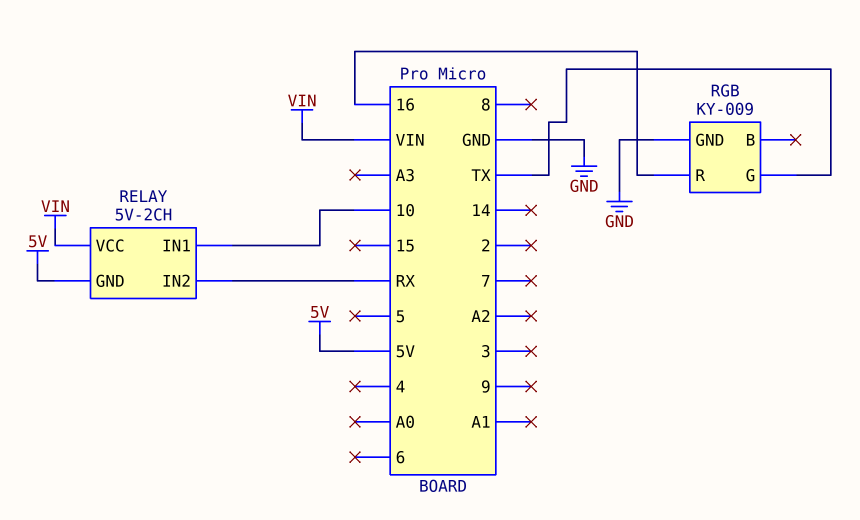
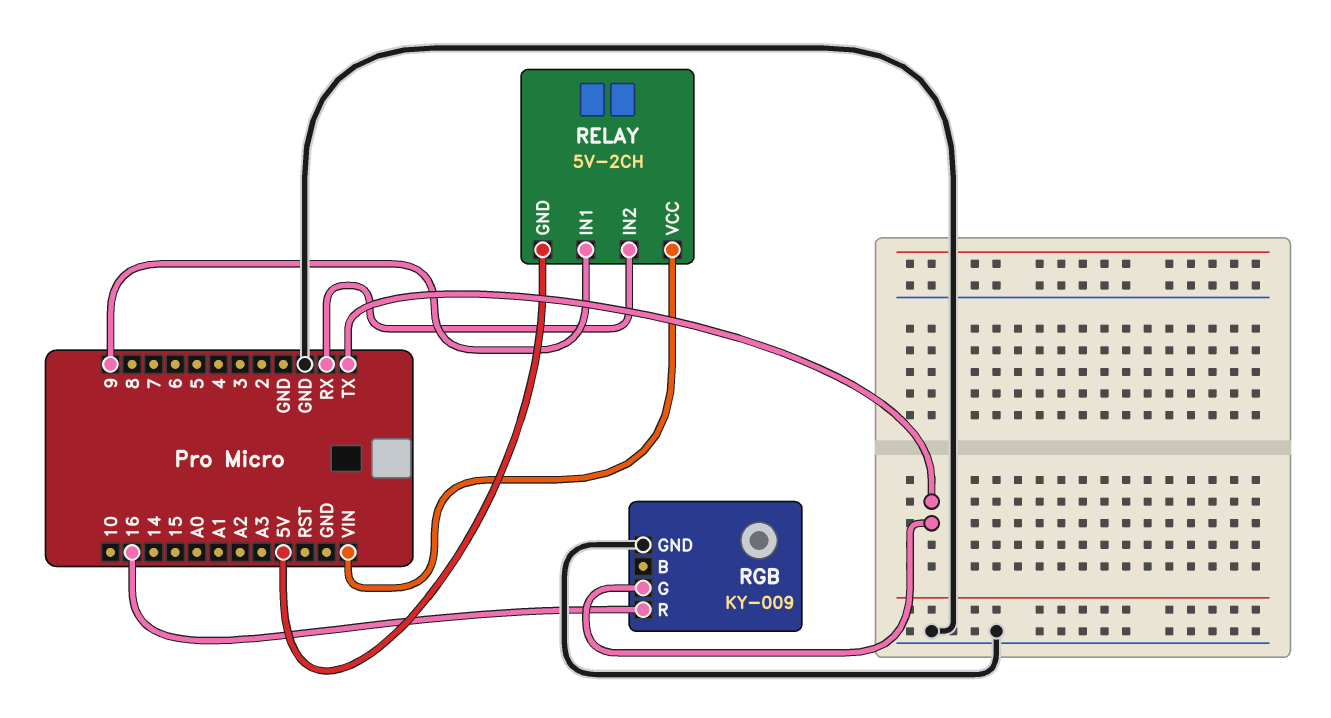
RELAY pin IN1: 10 -> 9

